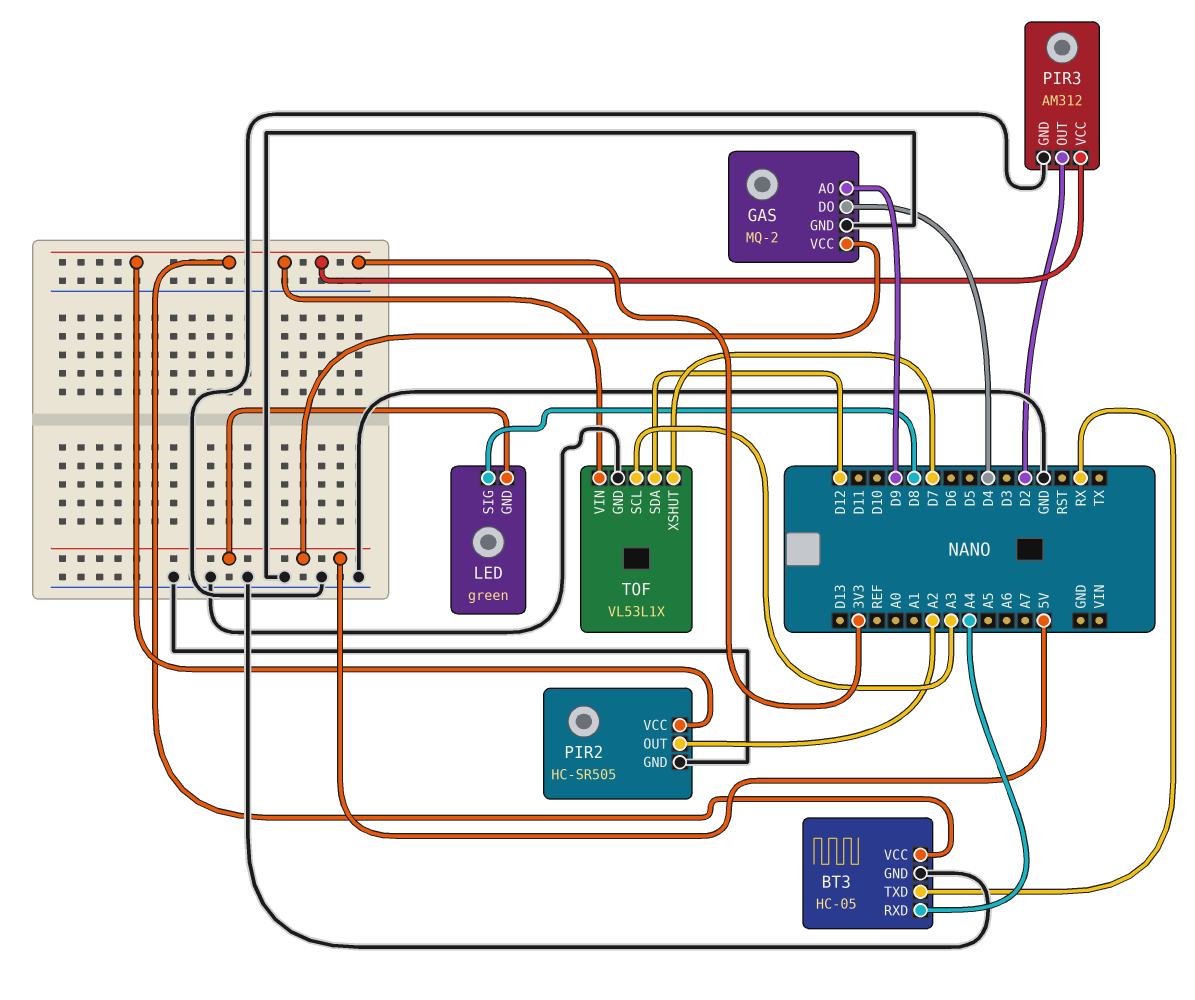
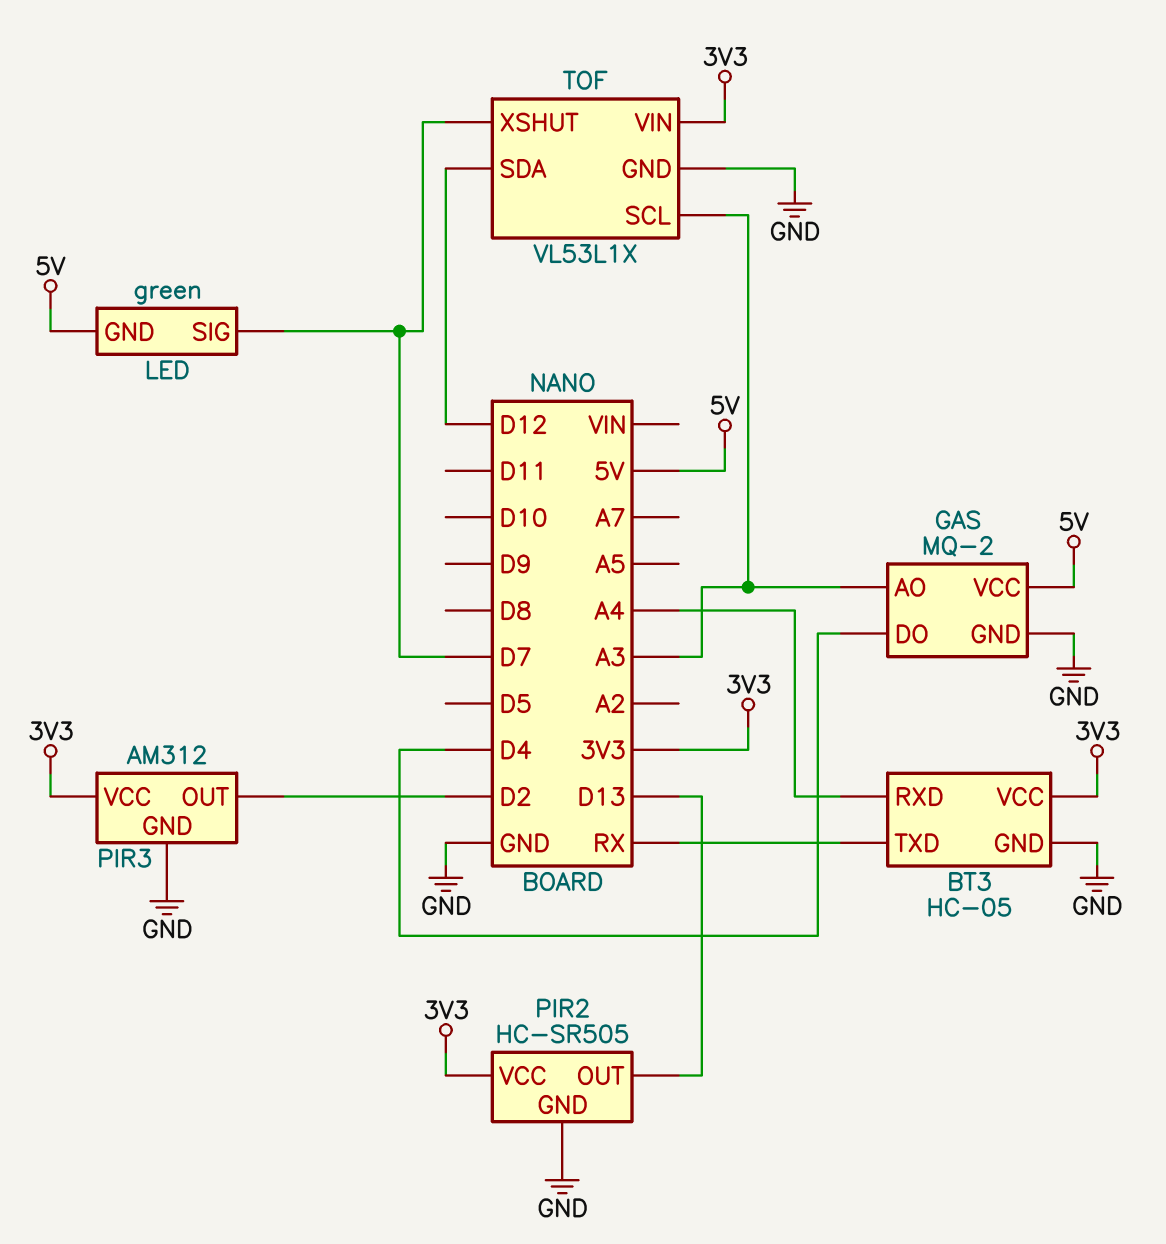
GAS pin AO: D9 -> A3
LED pin SIG: D8 -> D7
PIR2 pin OUT: A2 -> D13

